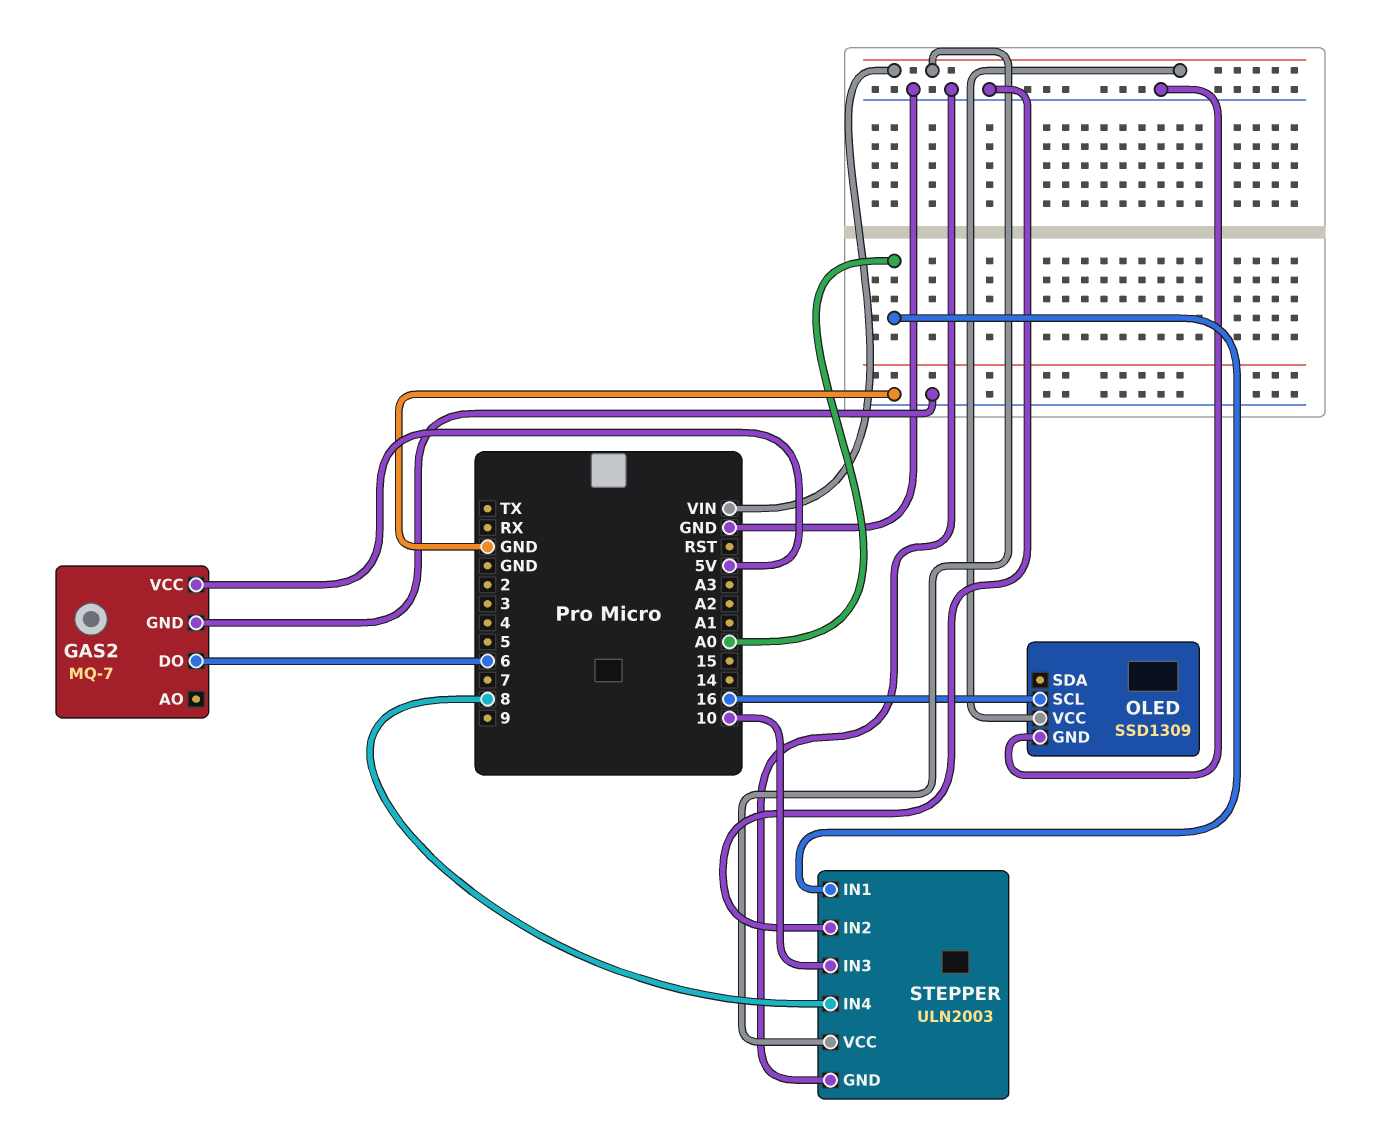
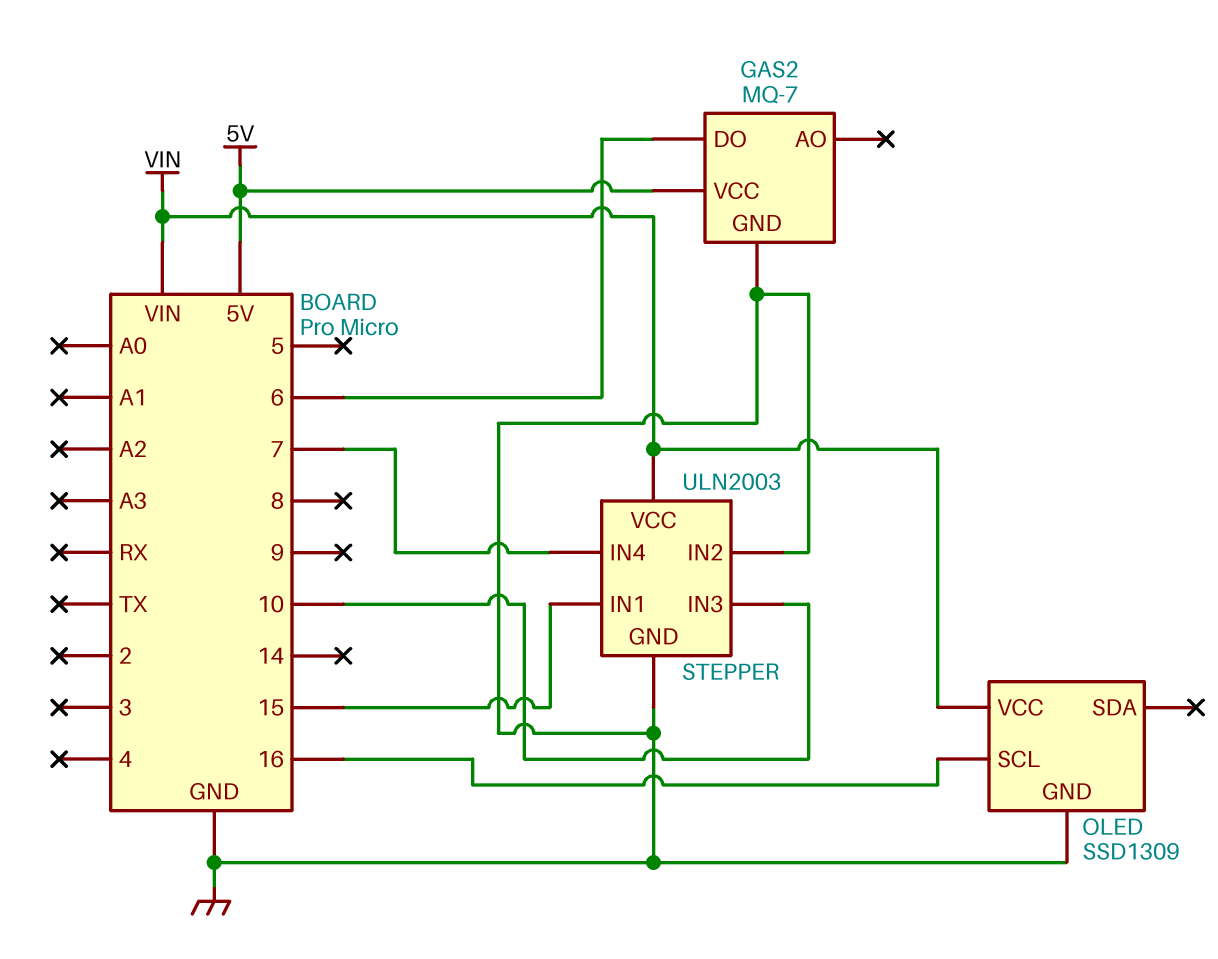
STEPPER pin IN1: A0 -> 15
STEPPER pin IN4: 8 -> 7

